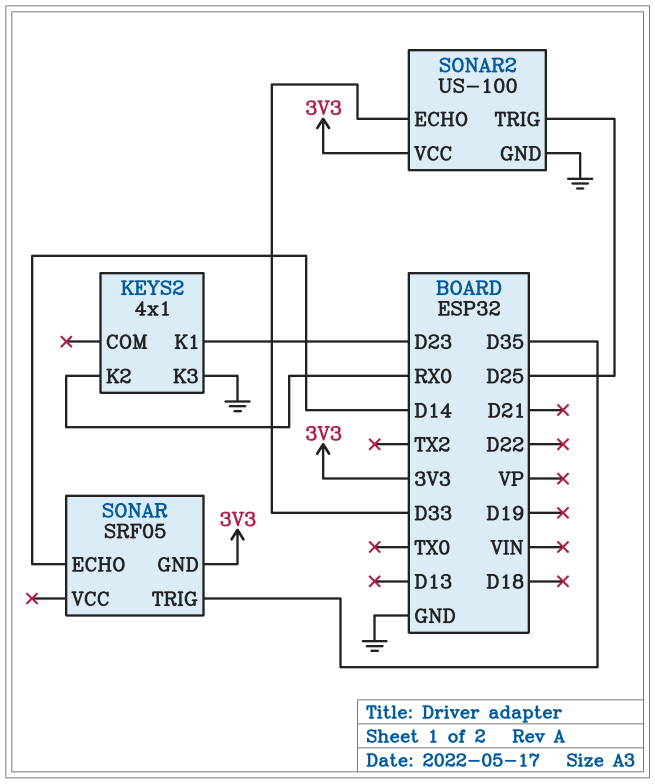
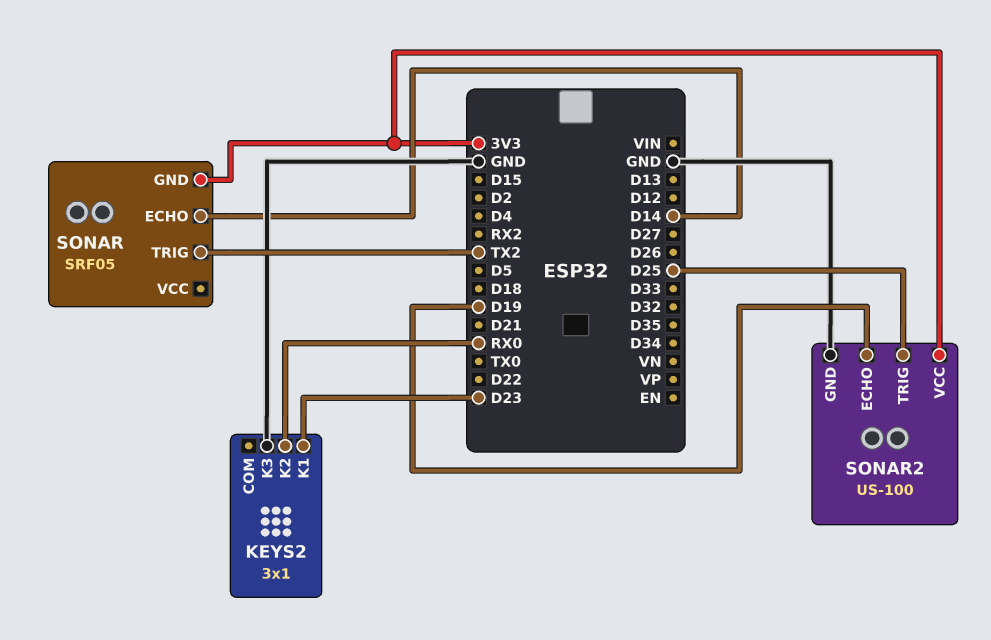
KEYS2: 4x1 -> 3x1
SONAR pin TRIG: D35 -> TX2
SONAR2 pin ECHO: D33 -> D19

